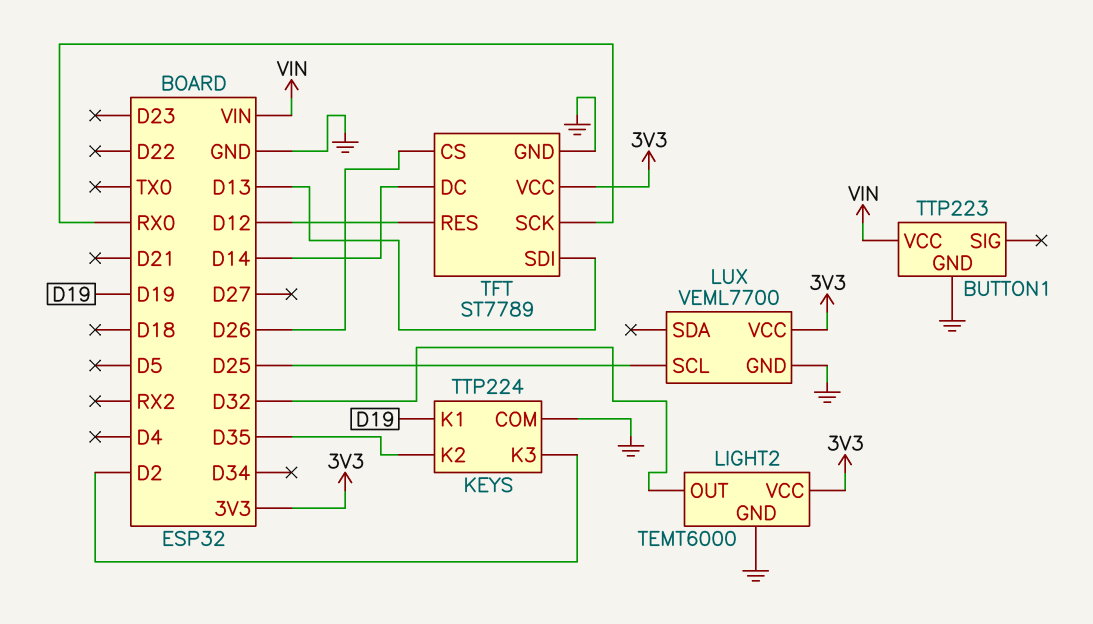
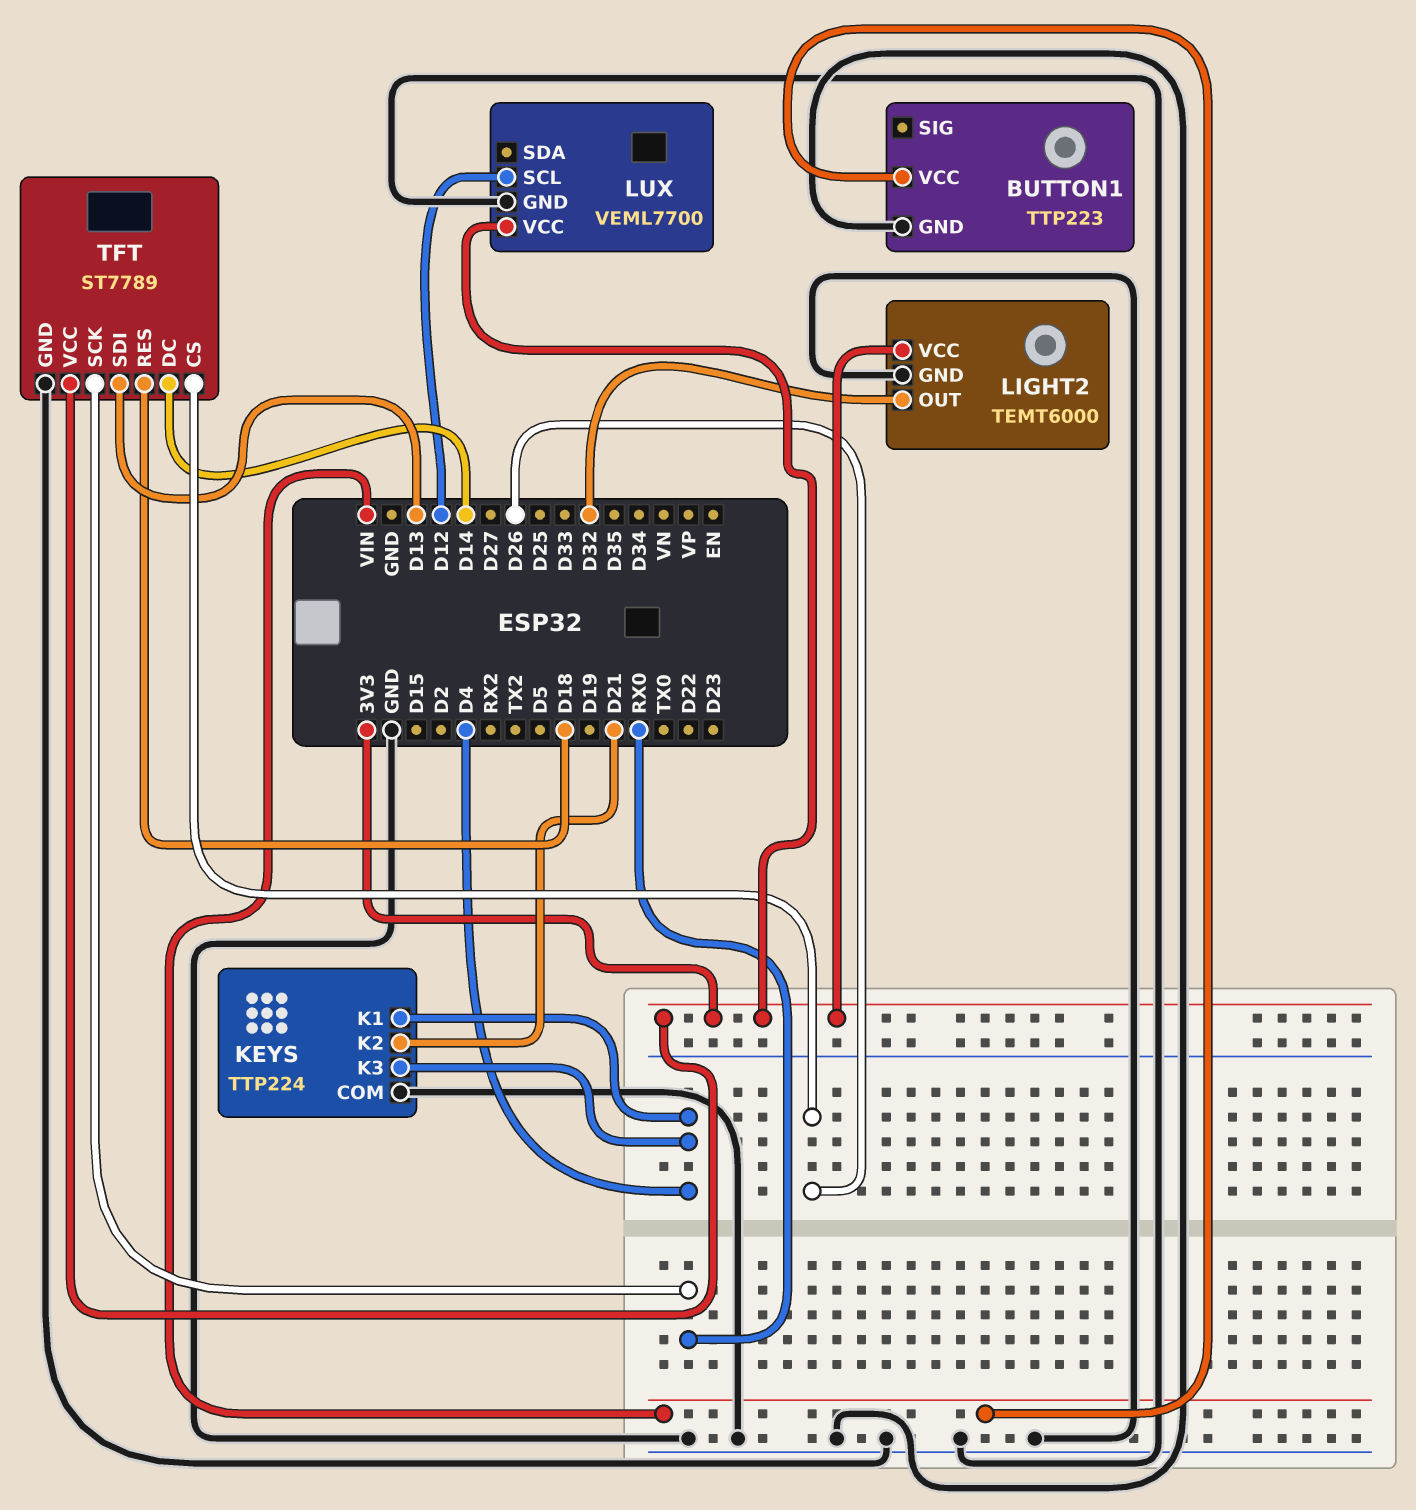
KEYS pin K1: D19 -> D4
KEYS pin K2: D35 -> D21
KEYS pin K3: D2 -> D4
LUX pin SCL: D25 -> D12
TFT pin RES: D12 -> D18

